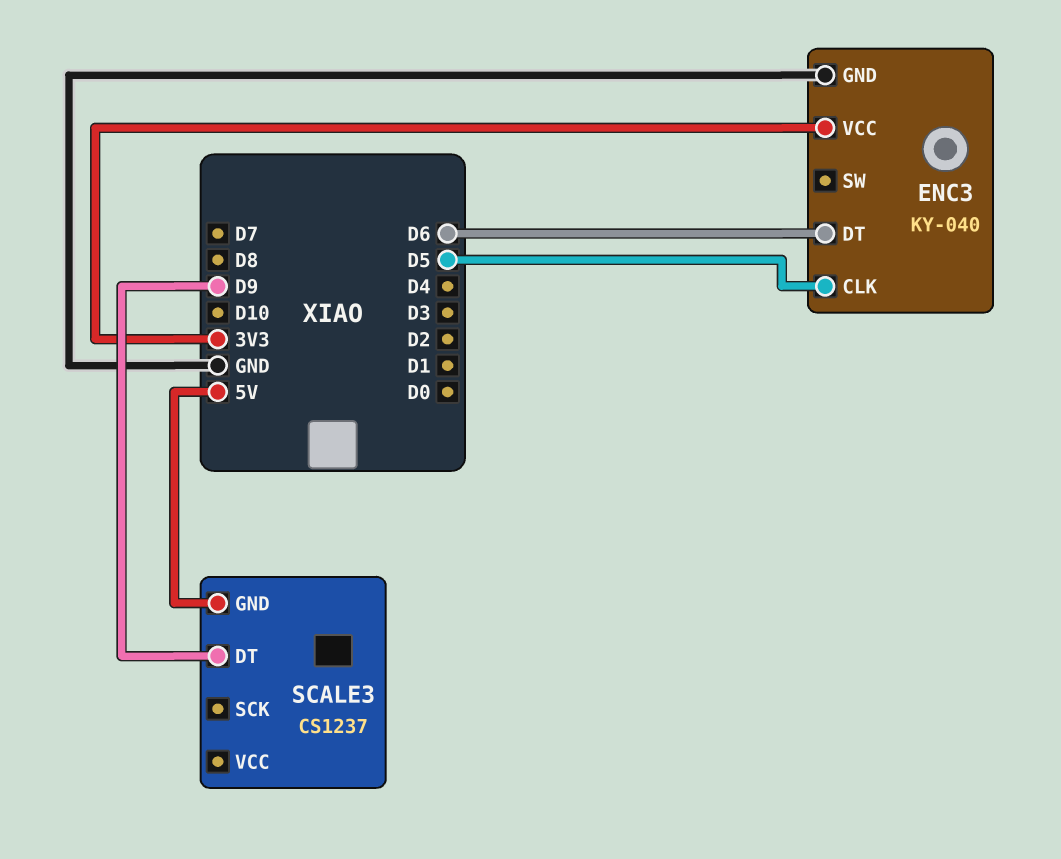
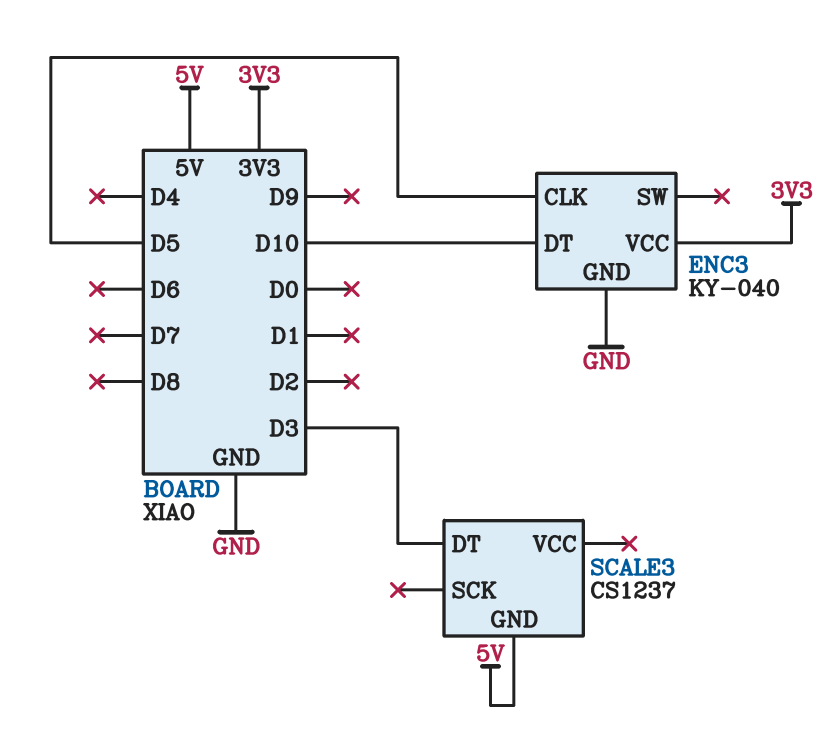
ENC3 pin DT: D6 -> D10
SCALE3 pin DT: D9 -> D3

